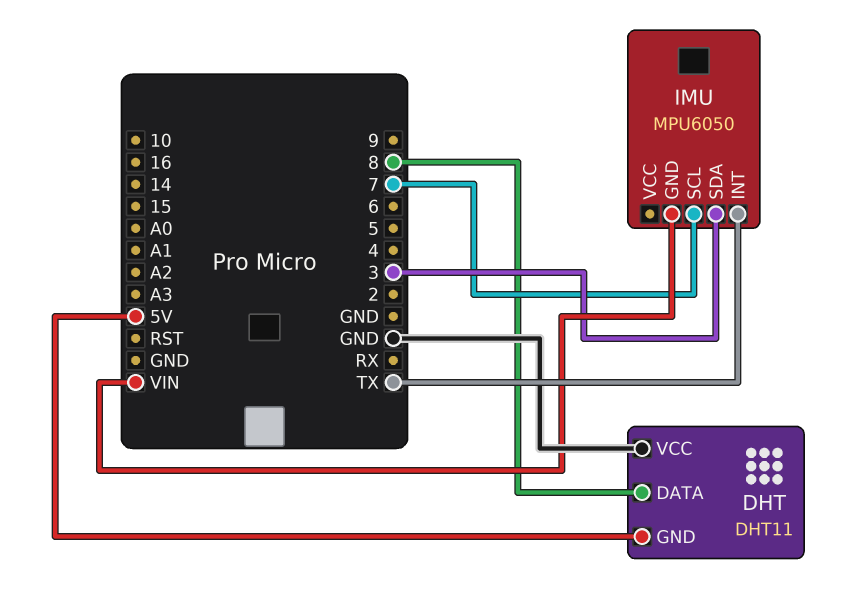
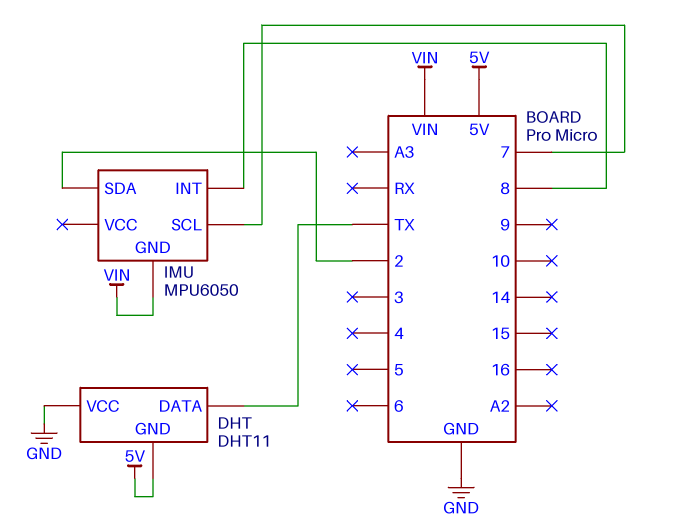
DHT pin DATA: 8 -> TX
IMU pin INT: TX -> 8
IMU pin SDA: 3 -> 2

